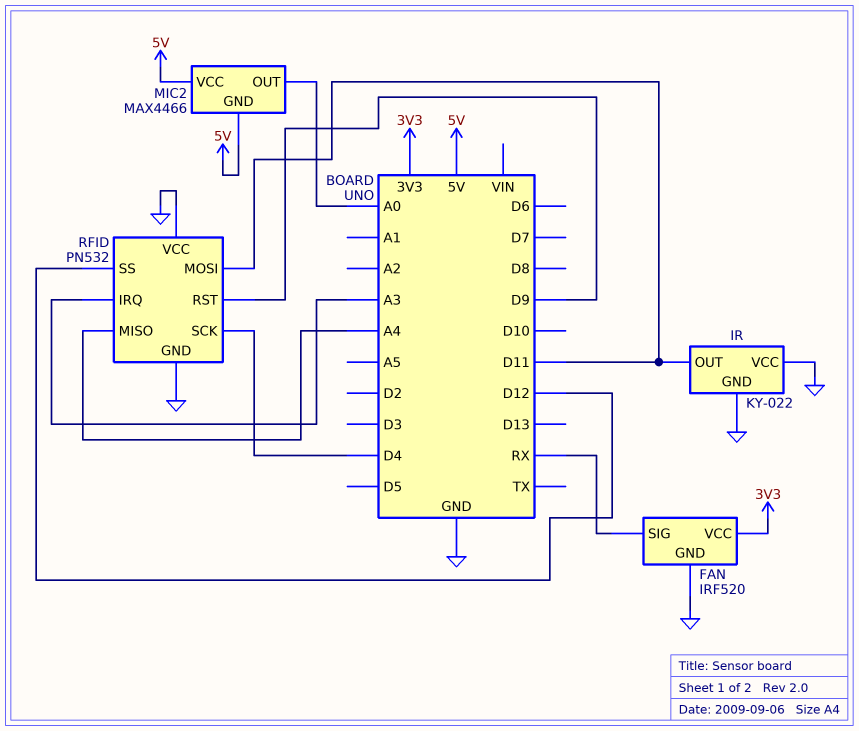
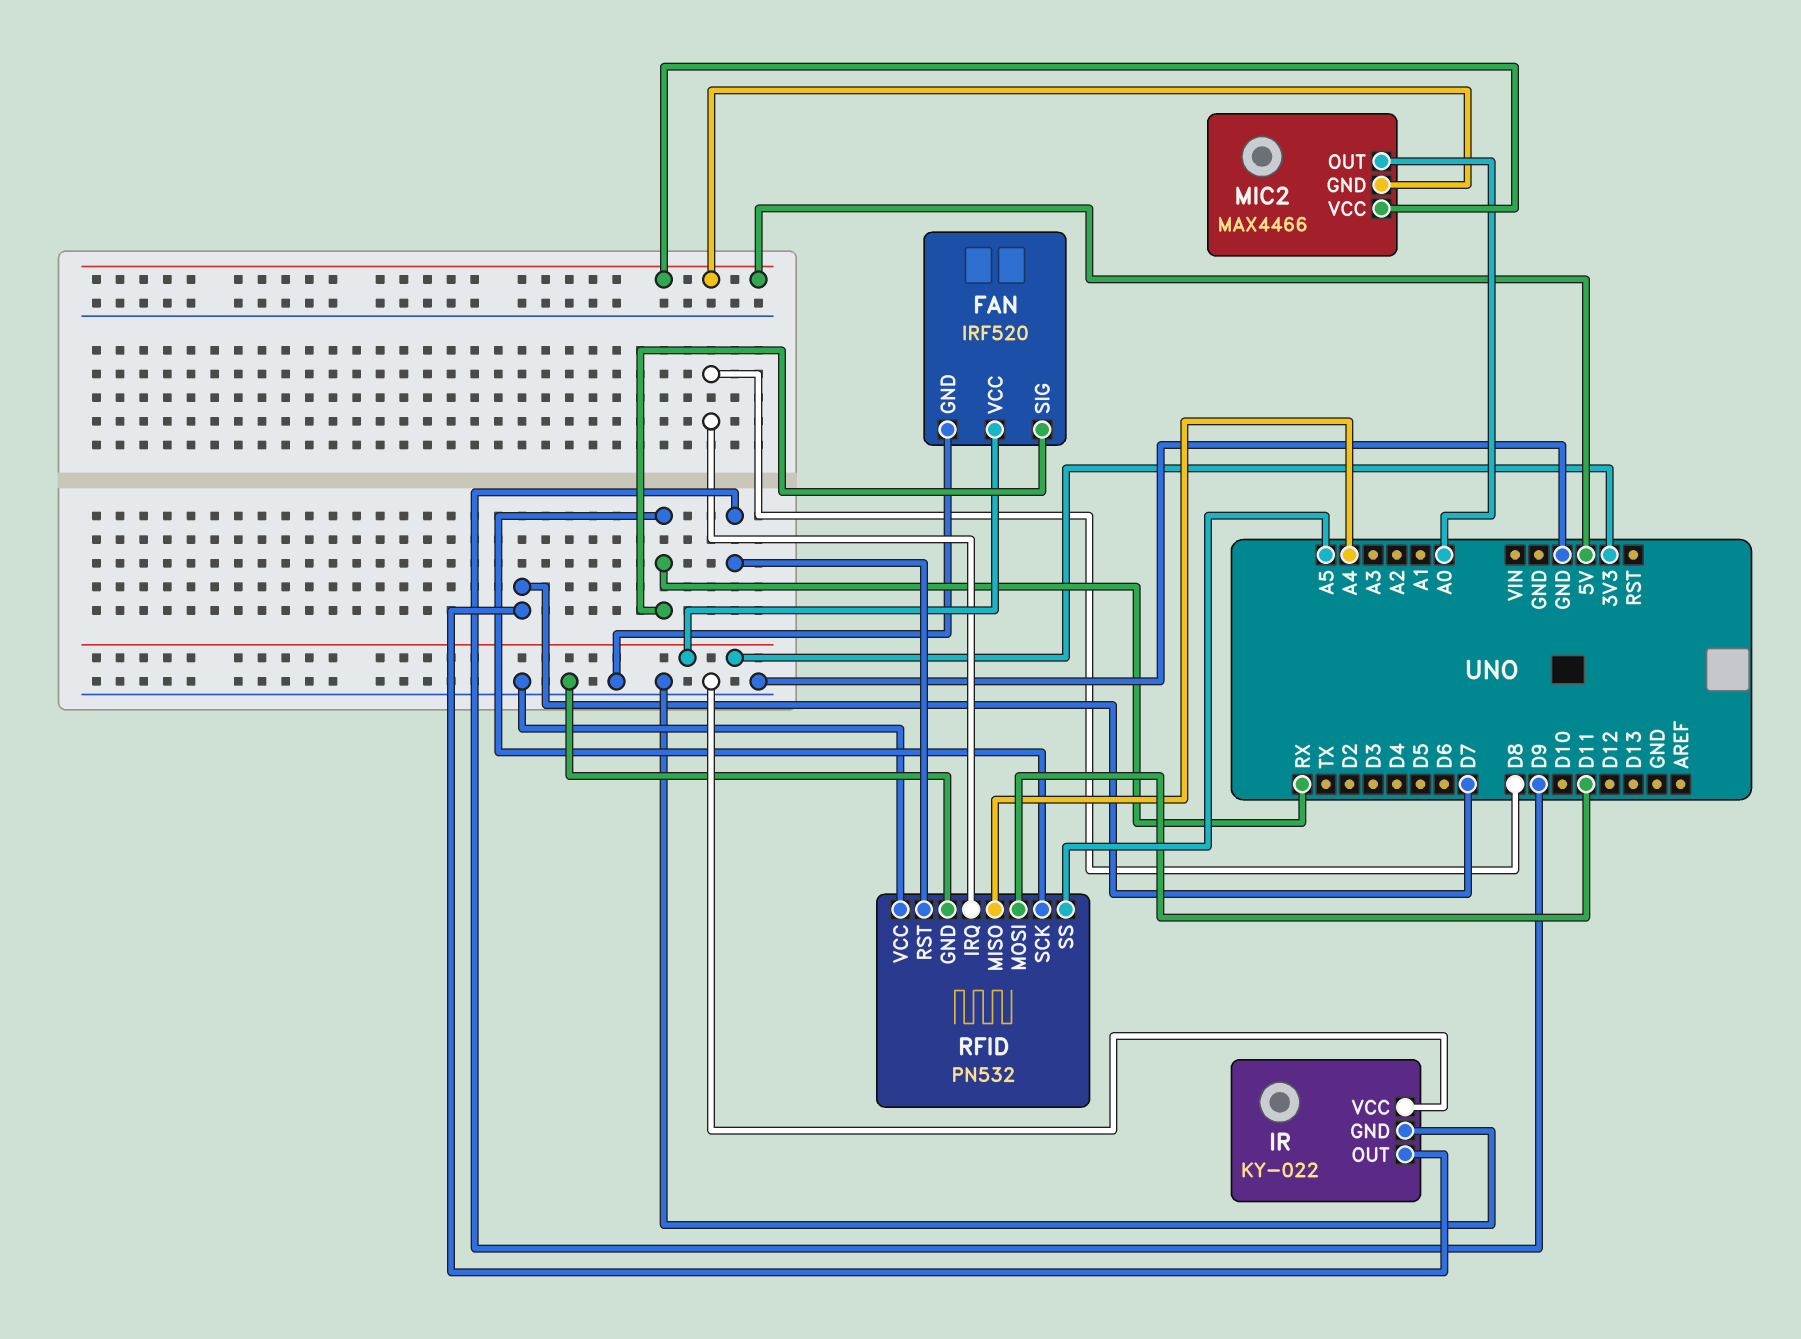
IR pin OUT: D11 -> D7
RFID pin IRQ: A3 -> D8
RFID pin SCK: D4 -> RX
RFID pin SS: D12 -> A5

